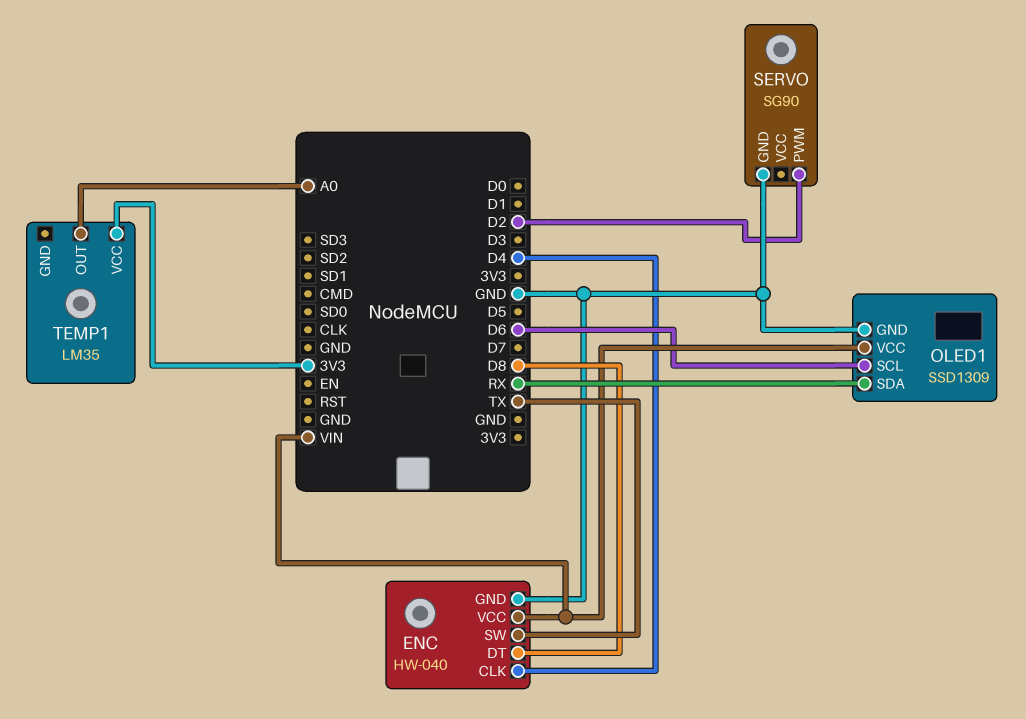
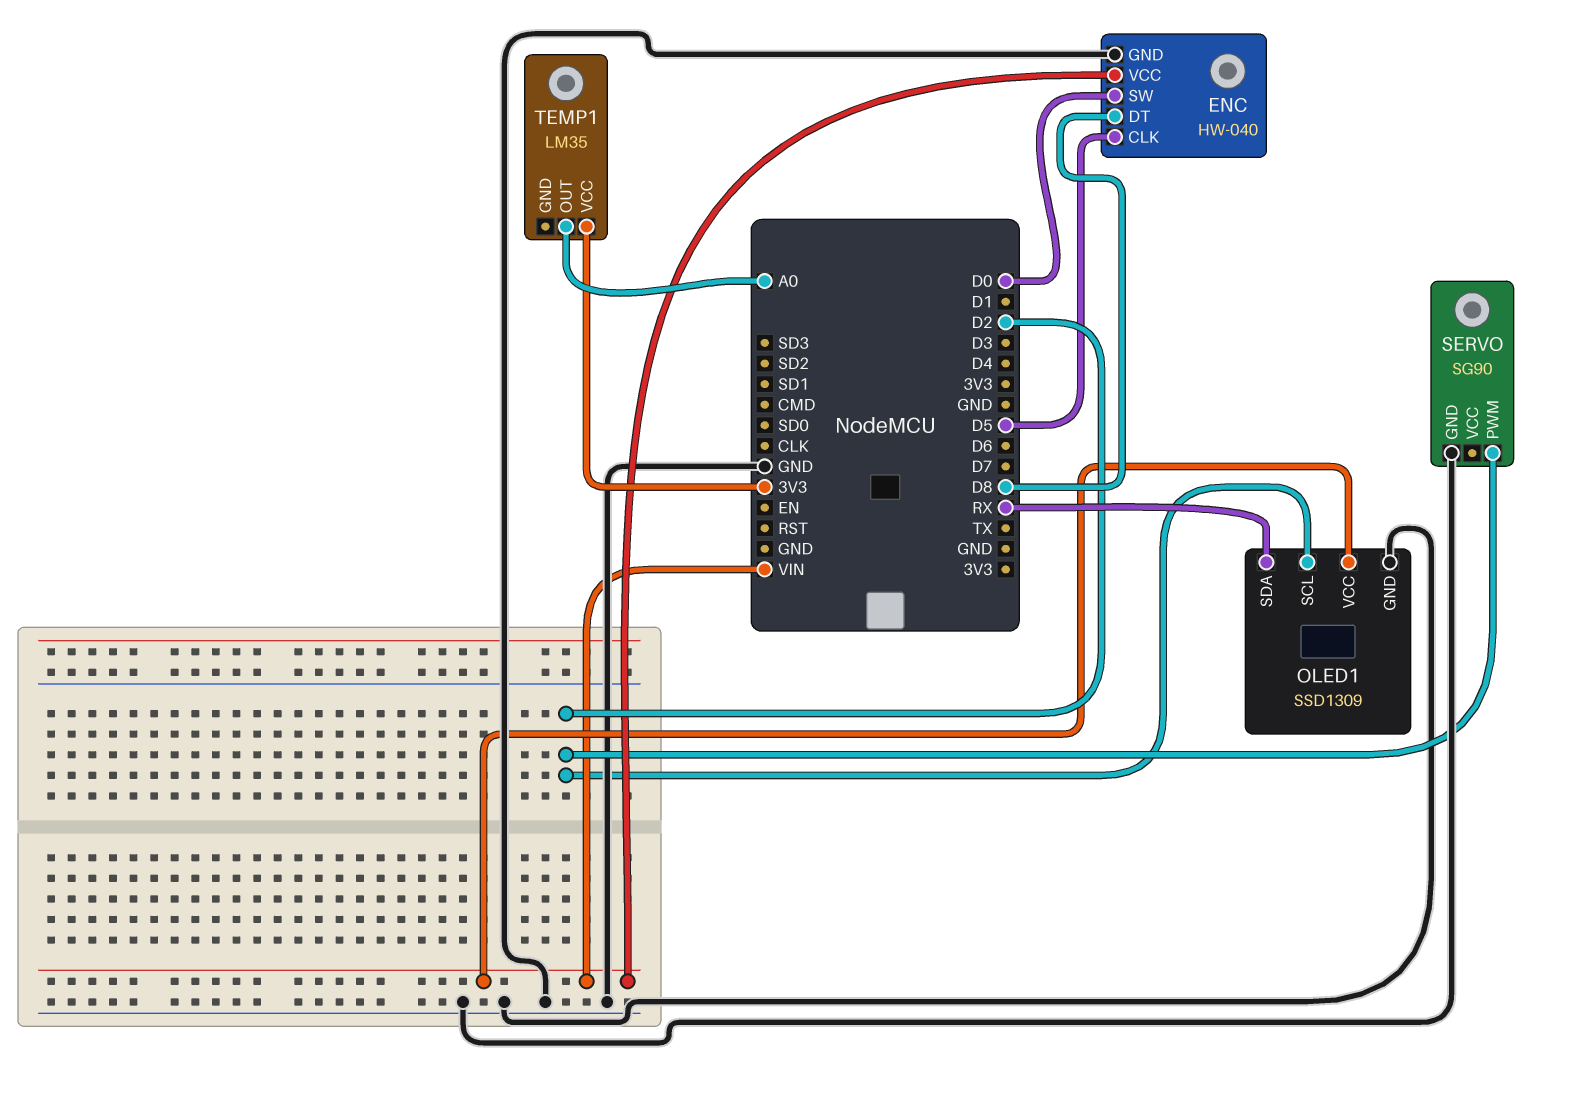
ENC pin CLK: D4 -> D5
ENC pin SW: TX -> D0
OLED1 pin SCL: D6 -> D2

